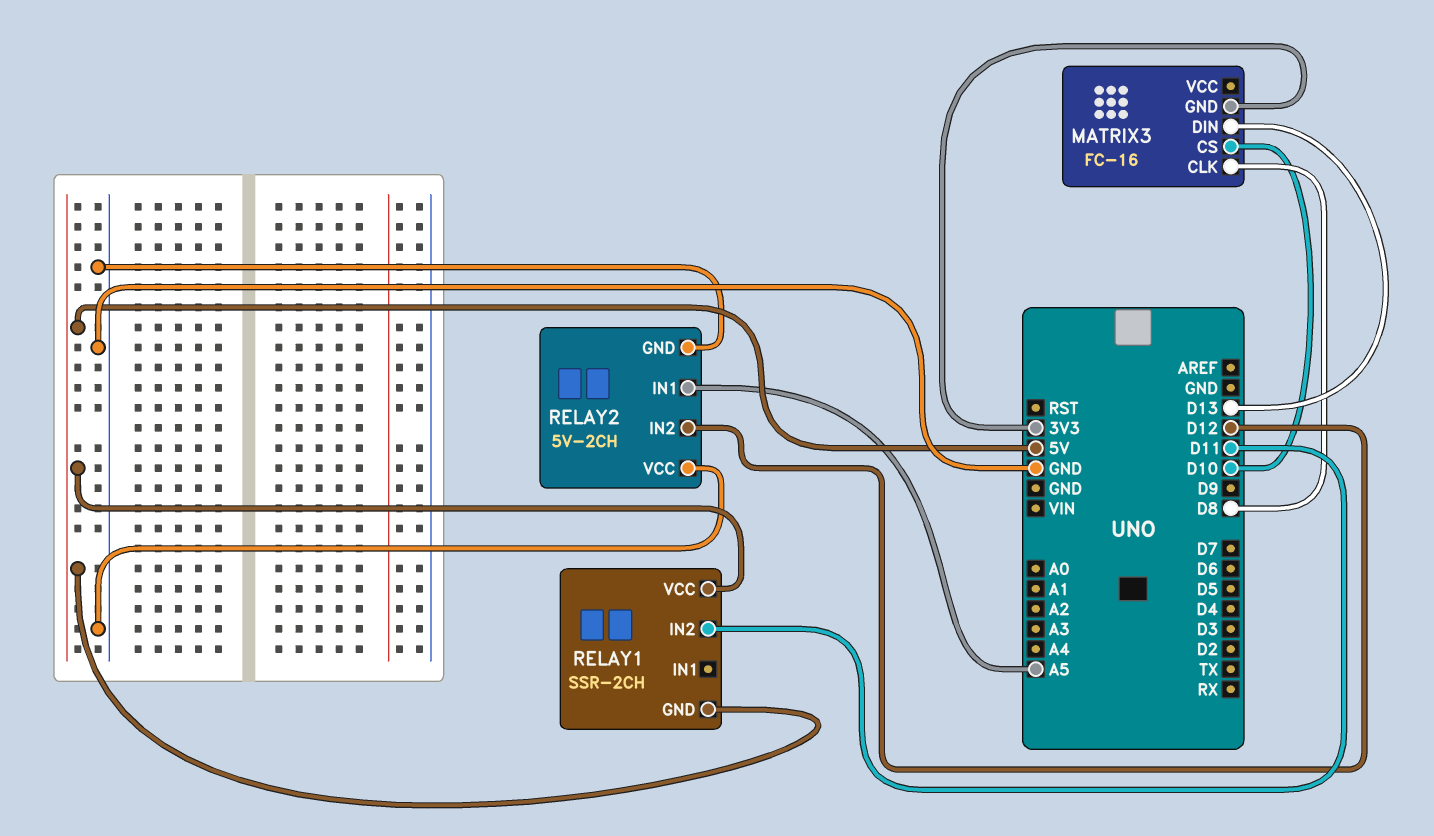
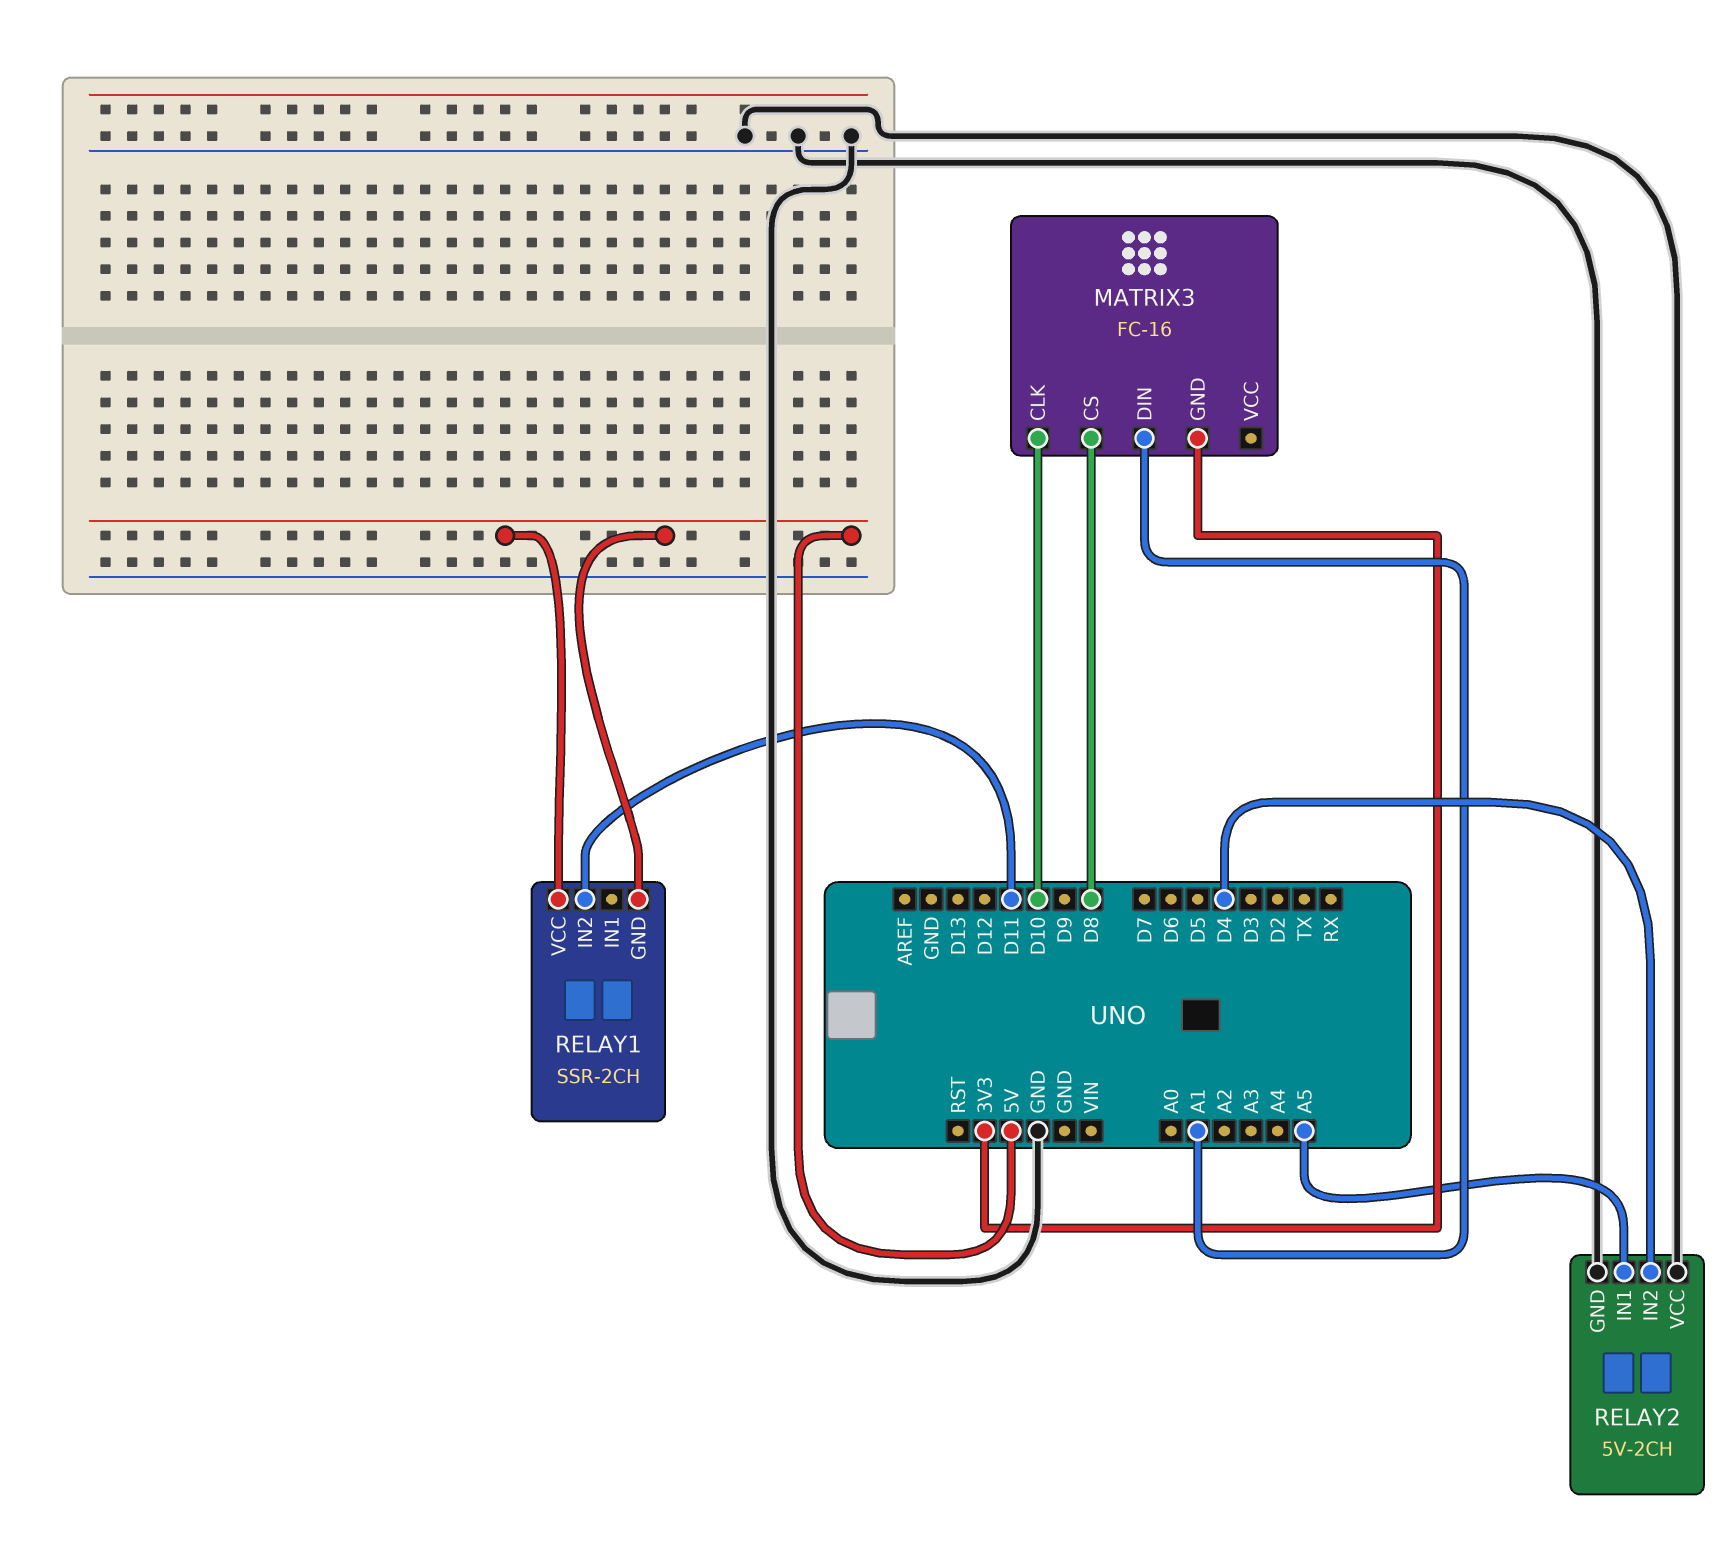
MATRIX3 pin CLK: D8 -> D10
MATRIX3 pin CS: D10 -> D8
MATRIX3 pin DIN: D13 -> A1
RELAY2 pin IN2: D12 -> D4

